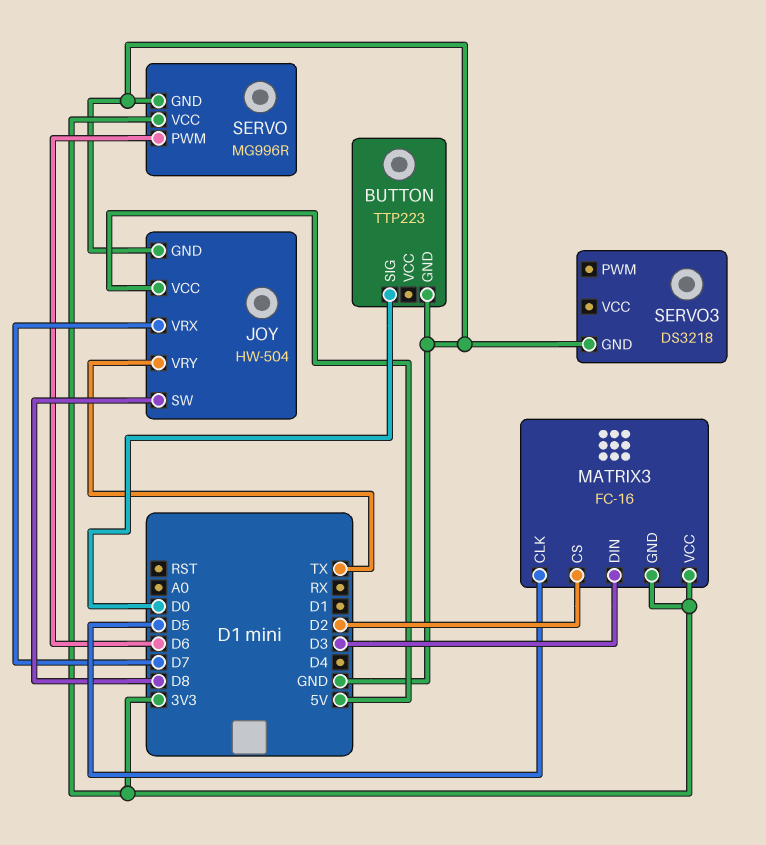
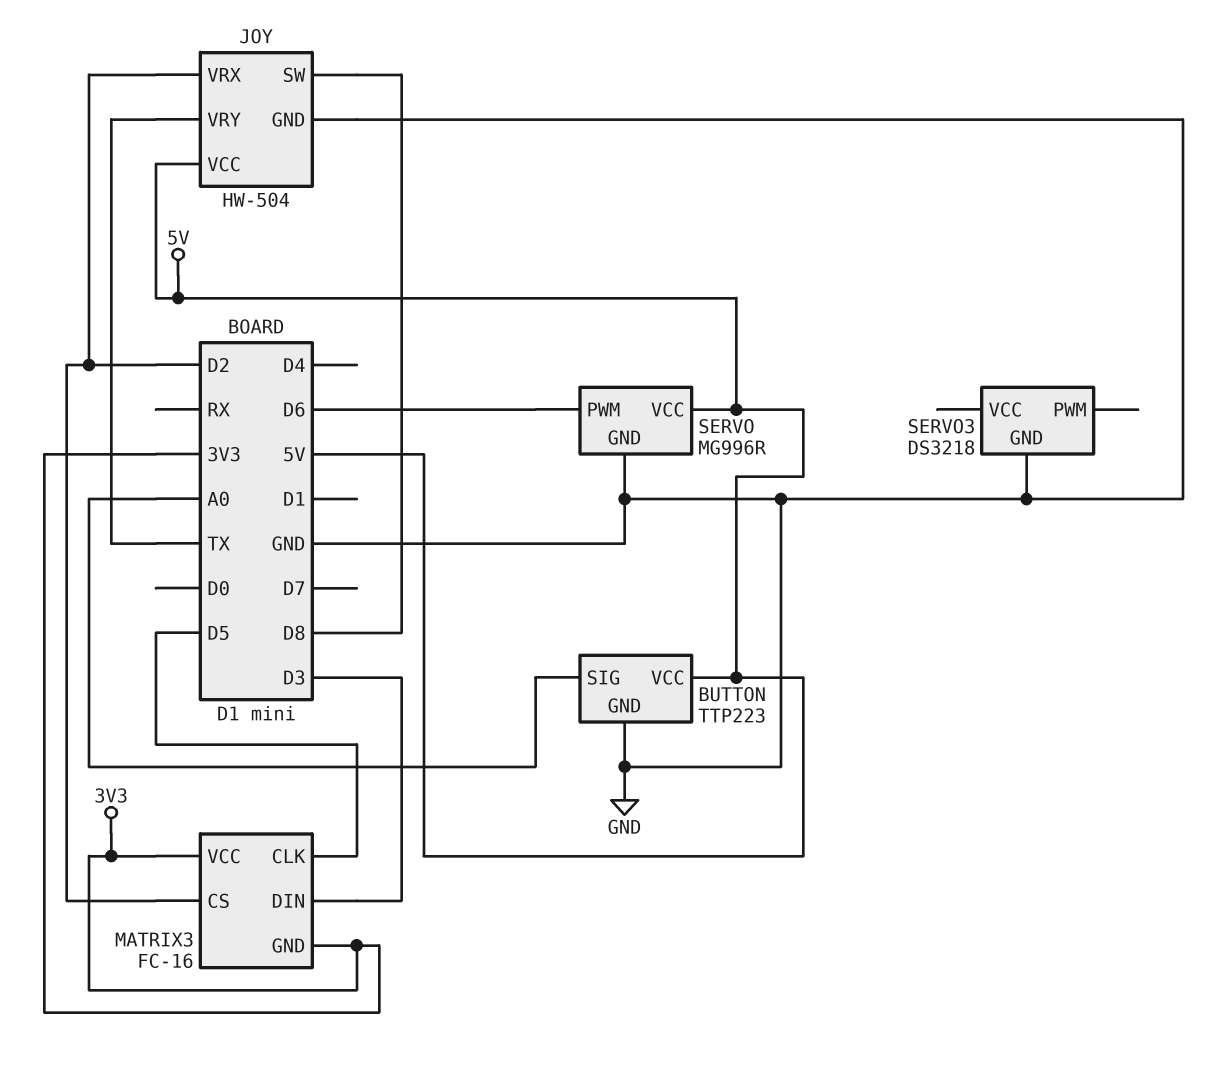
BUTTON pin SIG: D0 -> A0
BUTTON pin VCC: none -> 5V
JOY pin VRX: D7 -> D2
SERVO pin VCC: 3V3 -> 5V

